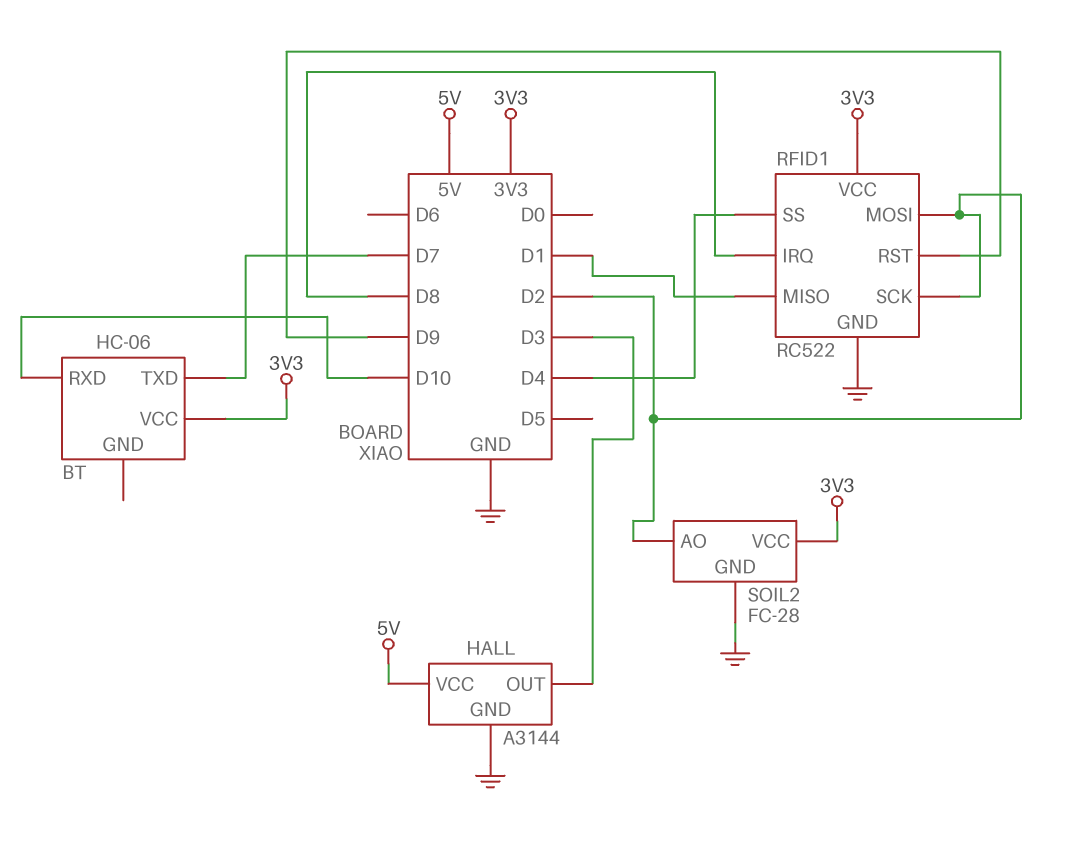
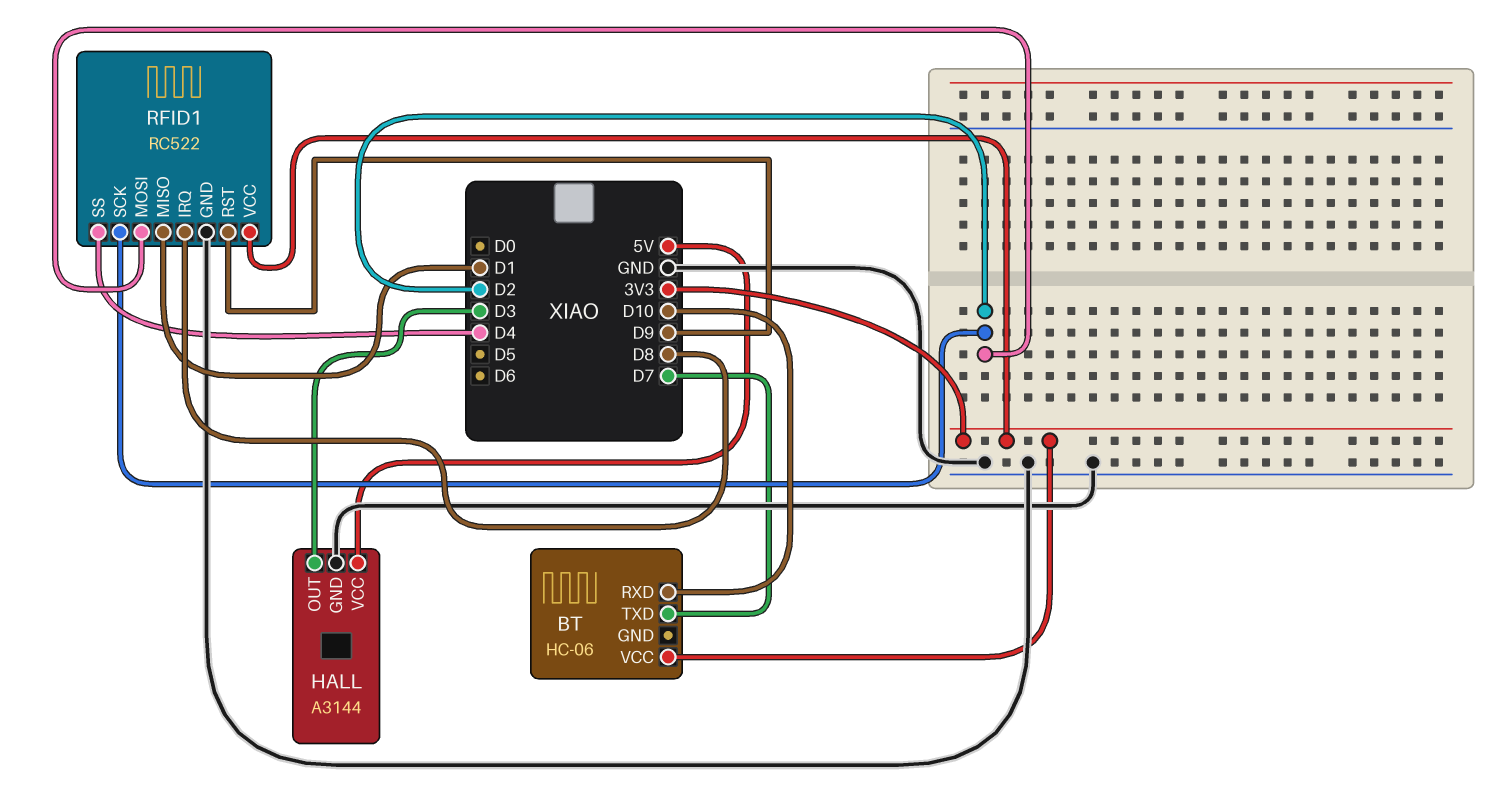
SOIL2: FC-28 -> none
SOIL2 pin AO: D2 -> none
SOIL2 pin GND: GND -> none
SOIL2 pin VCC: 3V3 -> none

